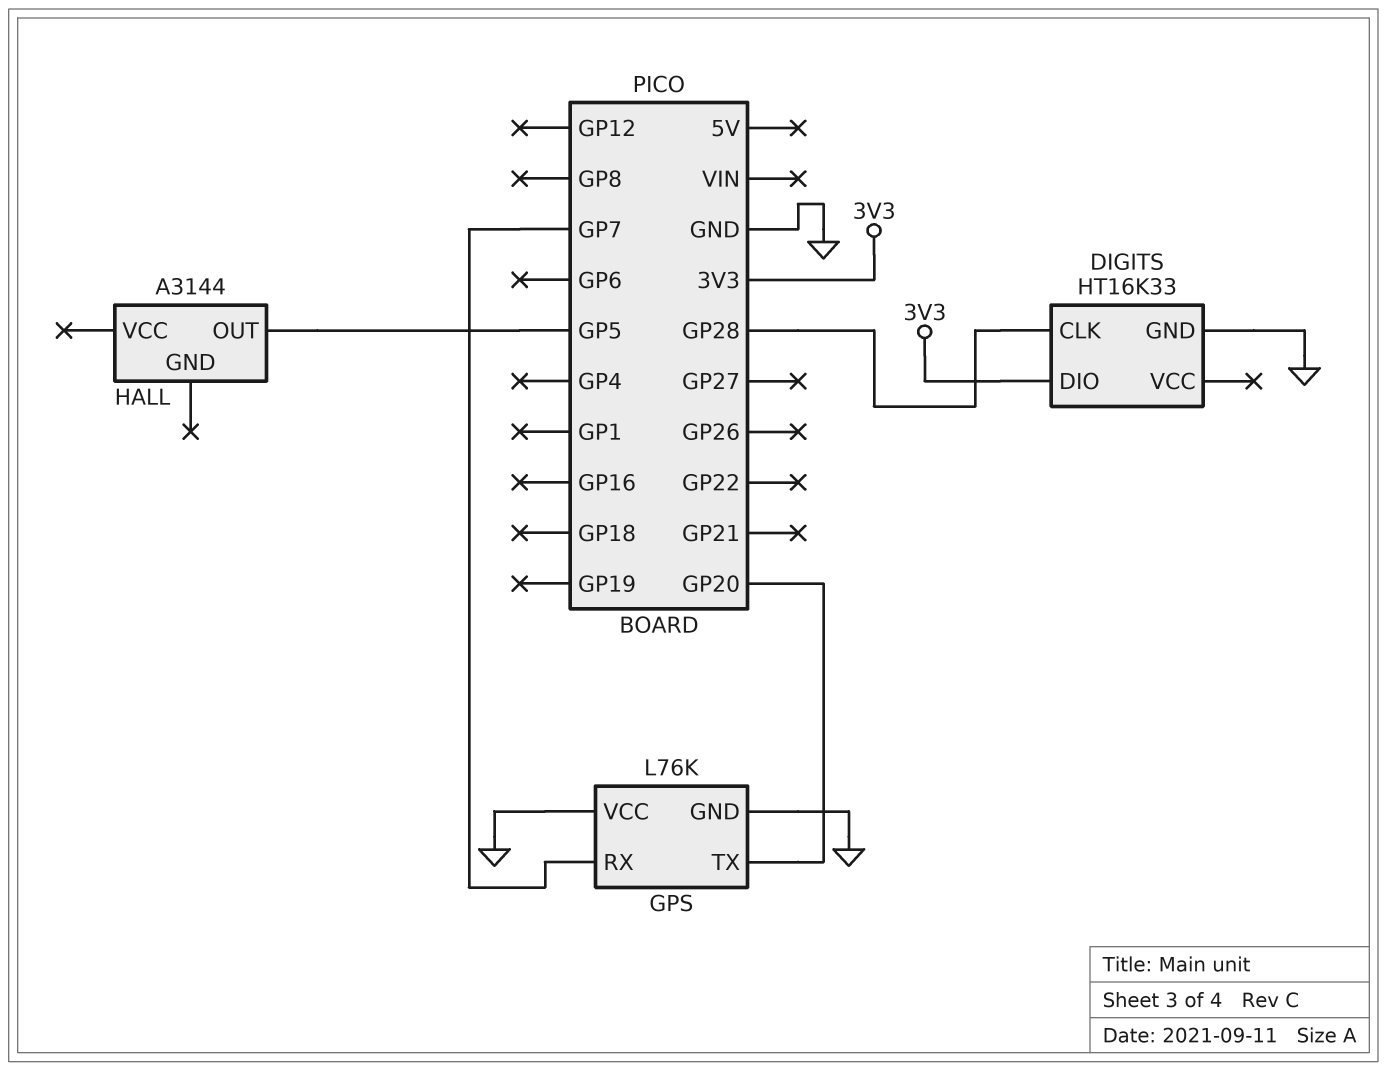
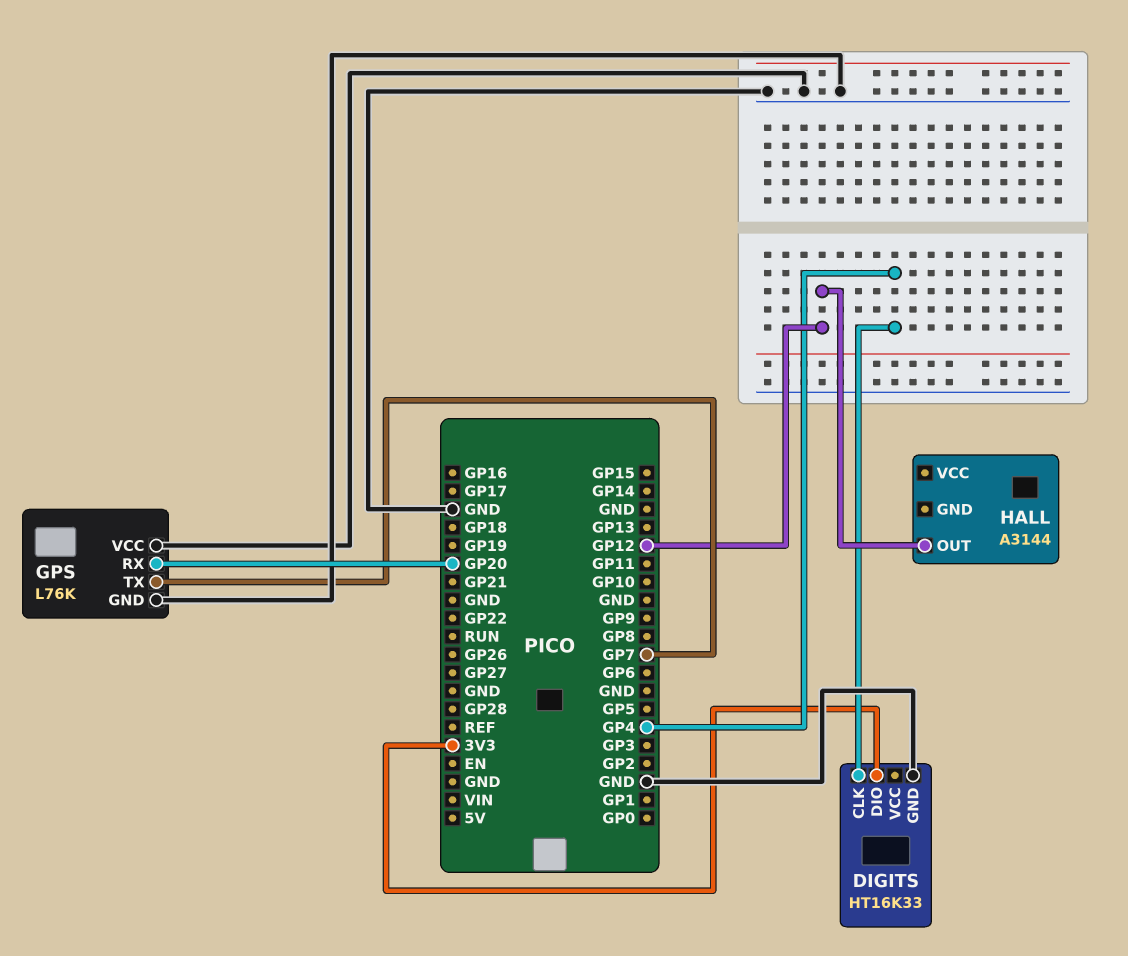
DIGITS pin CLK: GP28 -> GP4
GPS pin RX: GP7 -> GP20
GPS pin TX: GP20 -> GP7
HALL pin OUT: GP5 -> GP12

